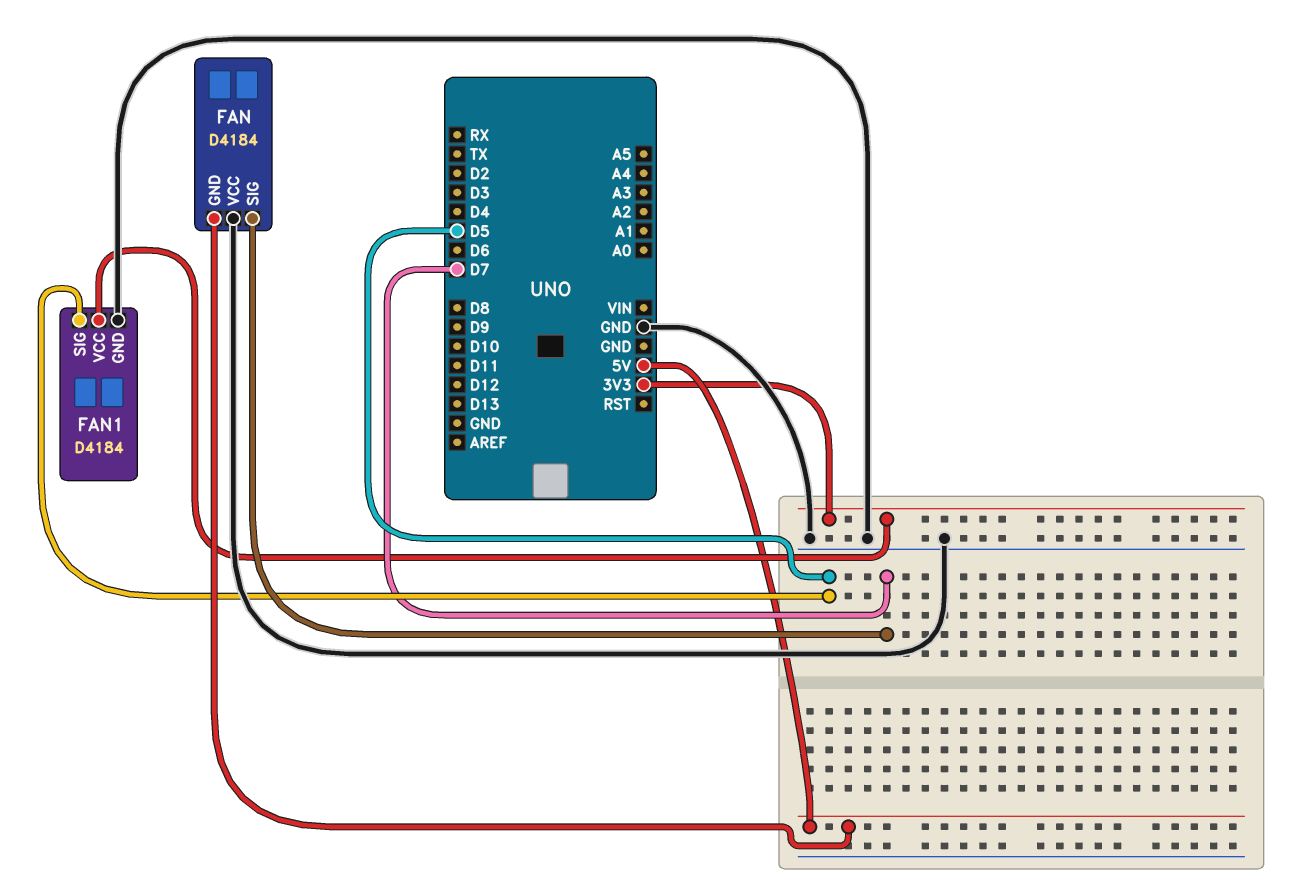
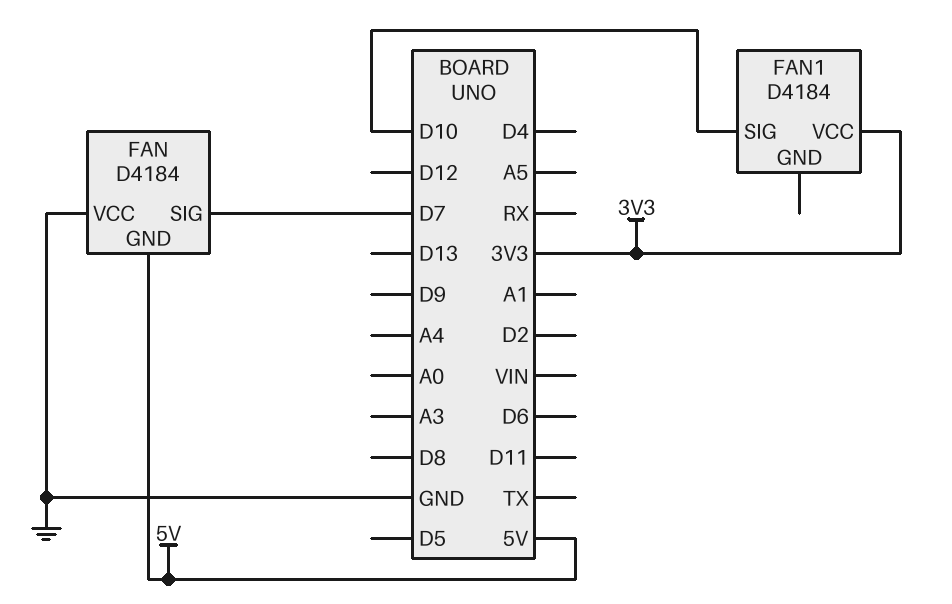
FAN1 pin GND: GND -> none
FAN1 pin SIG: D5 -> D10

